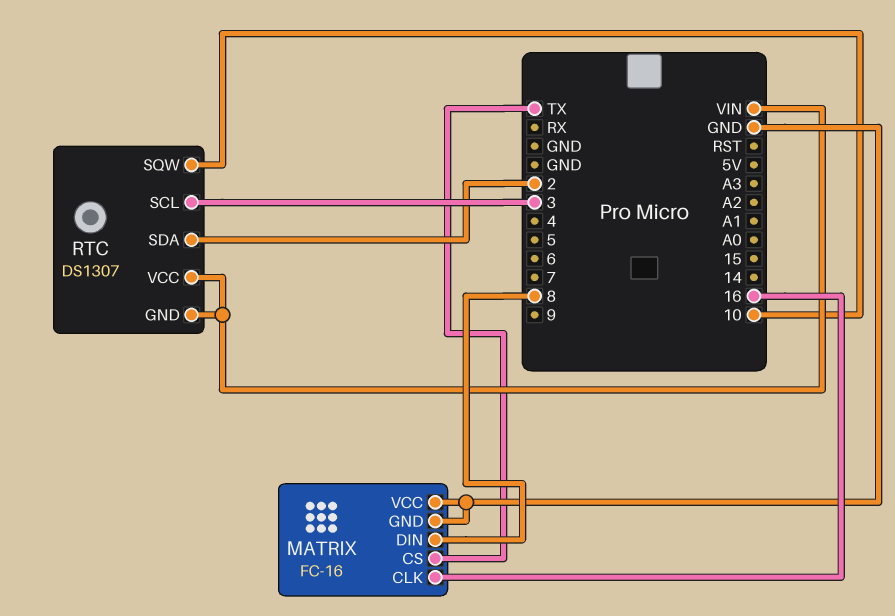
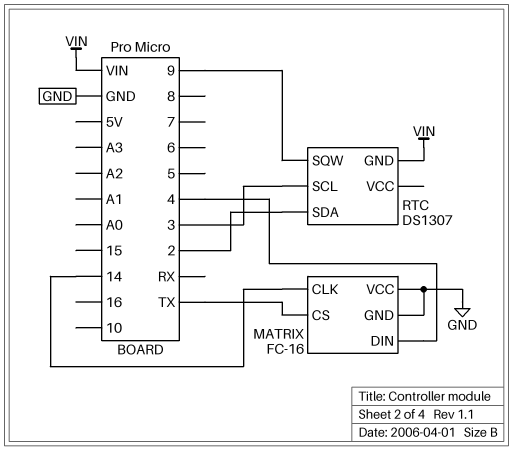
MATRIX pin CLK: 16 -> 14
MATRIX pin DIN: 8 -> 4
RTC pin SQW: 10 -> 9
RTC pin VCC: VIN -> none

